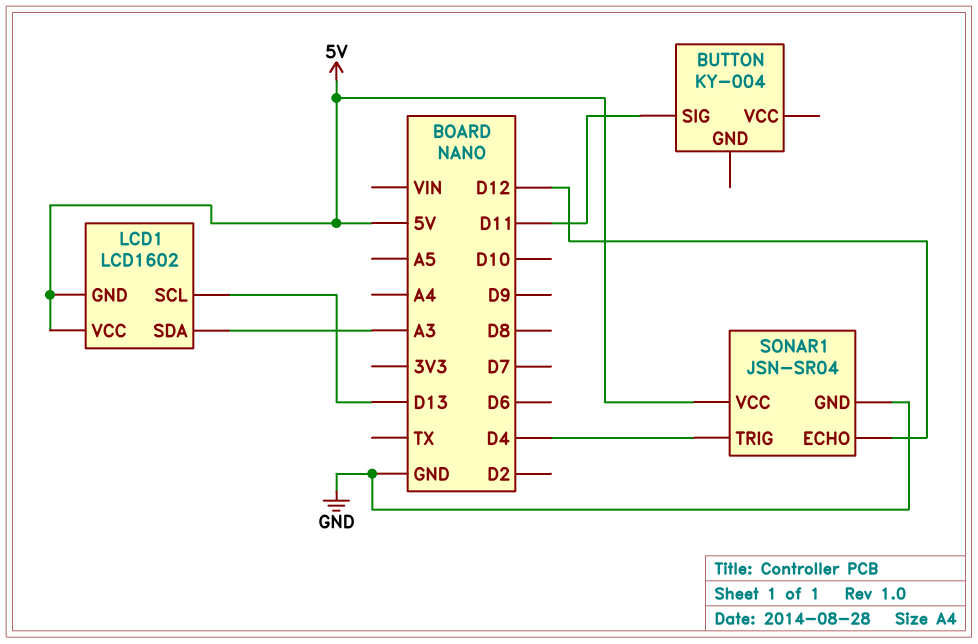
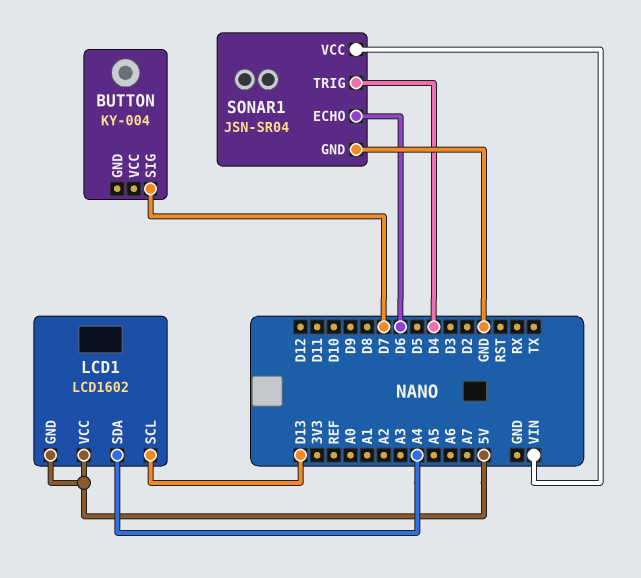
BUTTON pin SIG: D11 -> D7
LCD1 pin SDA: A3 -> A4
SONAR1 pin ECHO: D12 -> D6
SONAR1 pin VCC: 5V -> VIN

